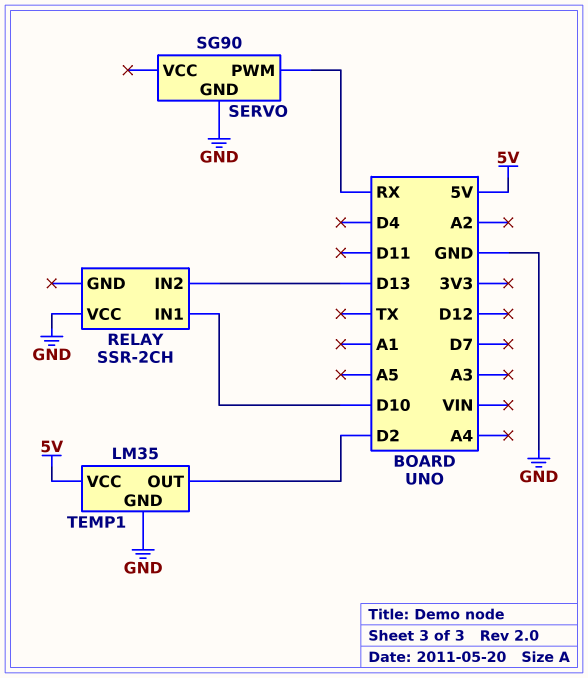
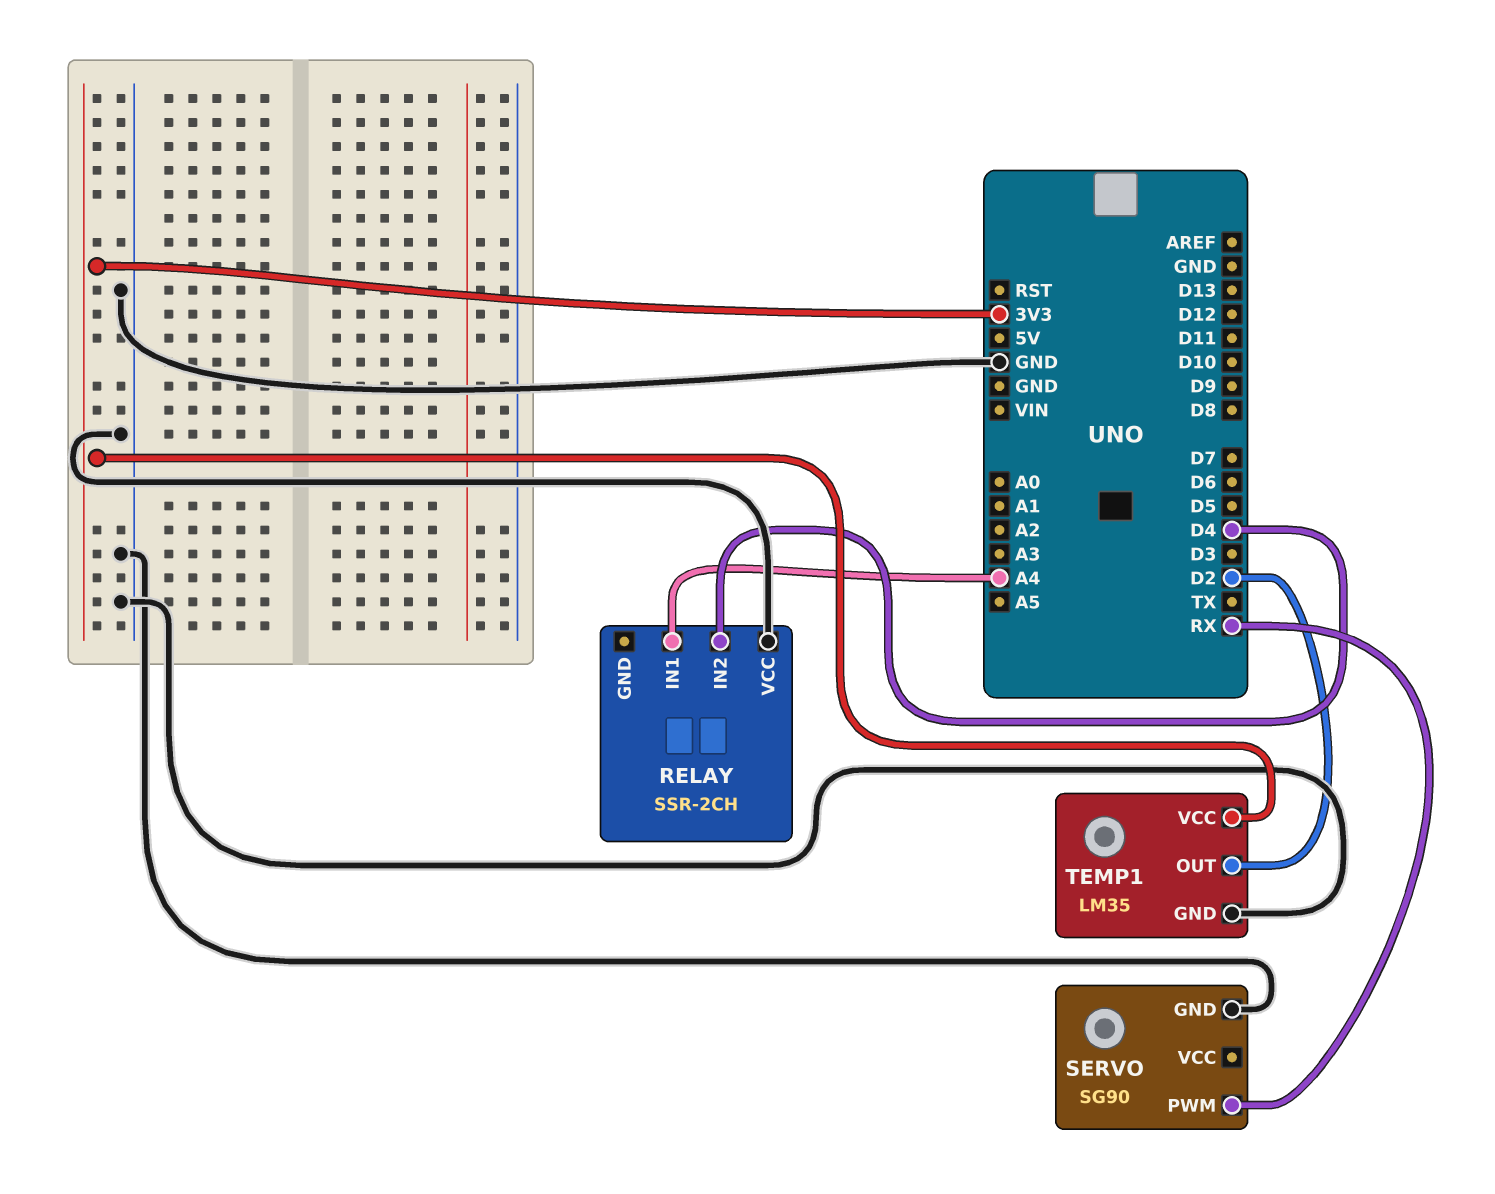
RELAY pin IN1: D10 -> A4
RELAY pin IN2: D13 -> D4
TEMP1 pin VCC: 5V -> 3V3

